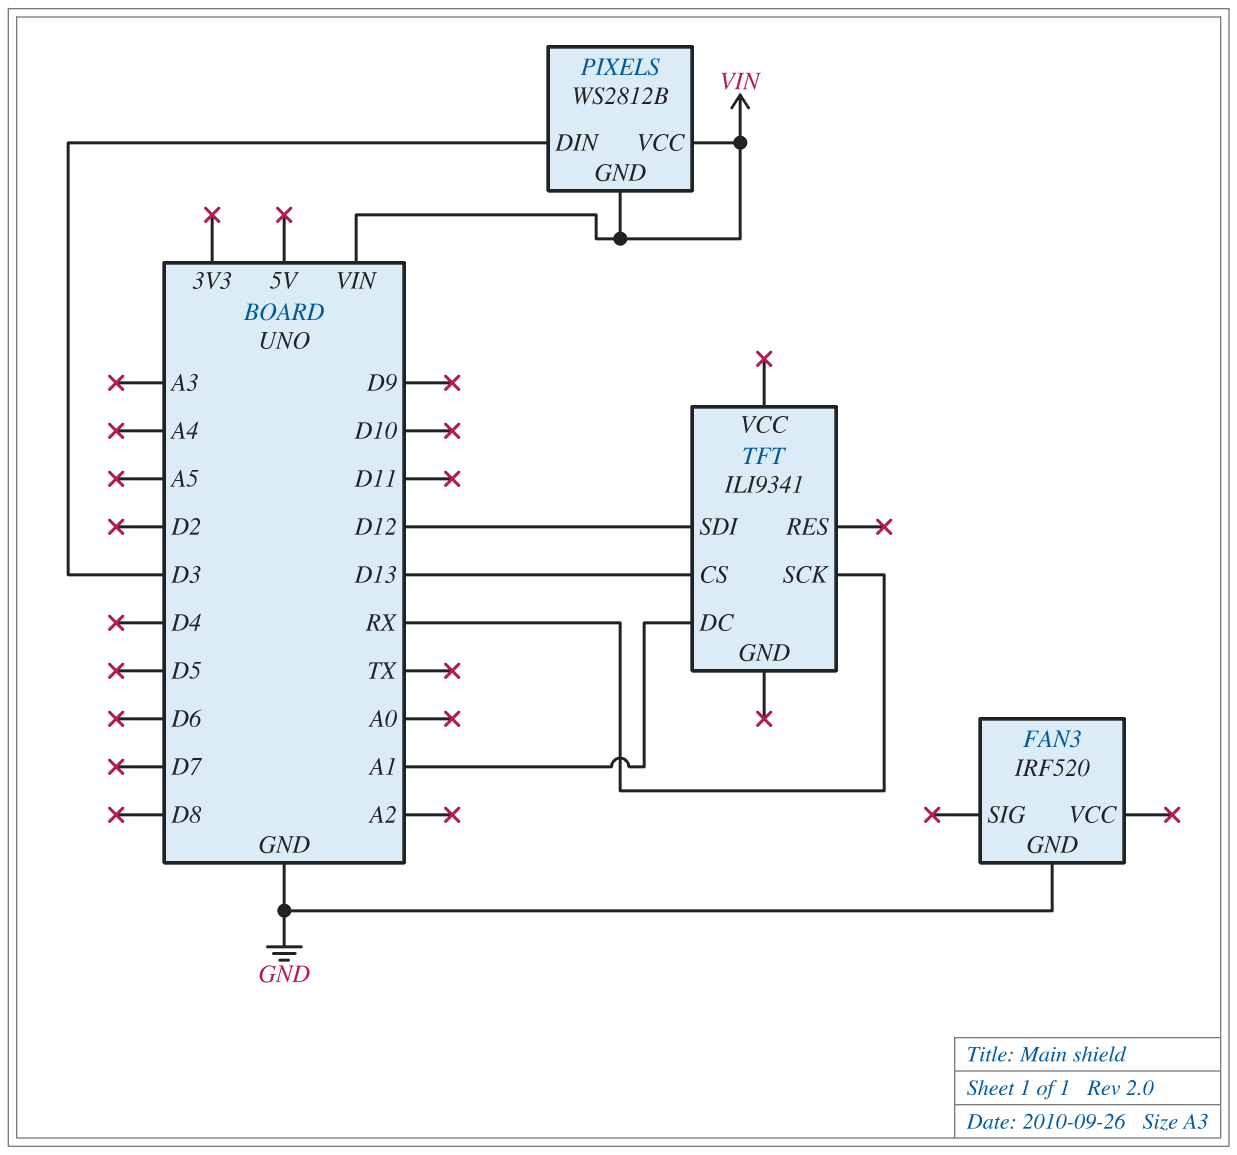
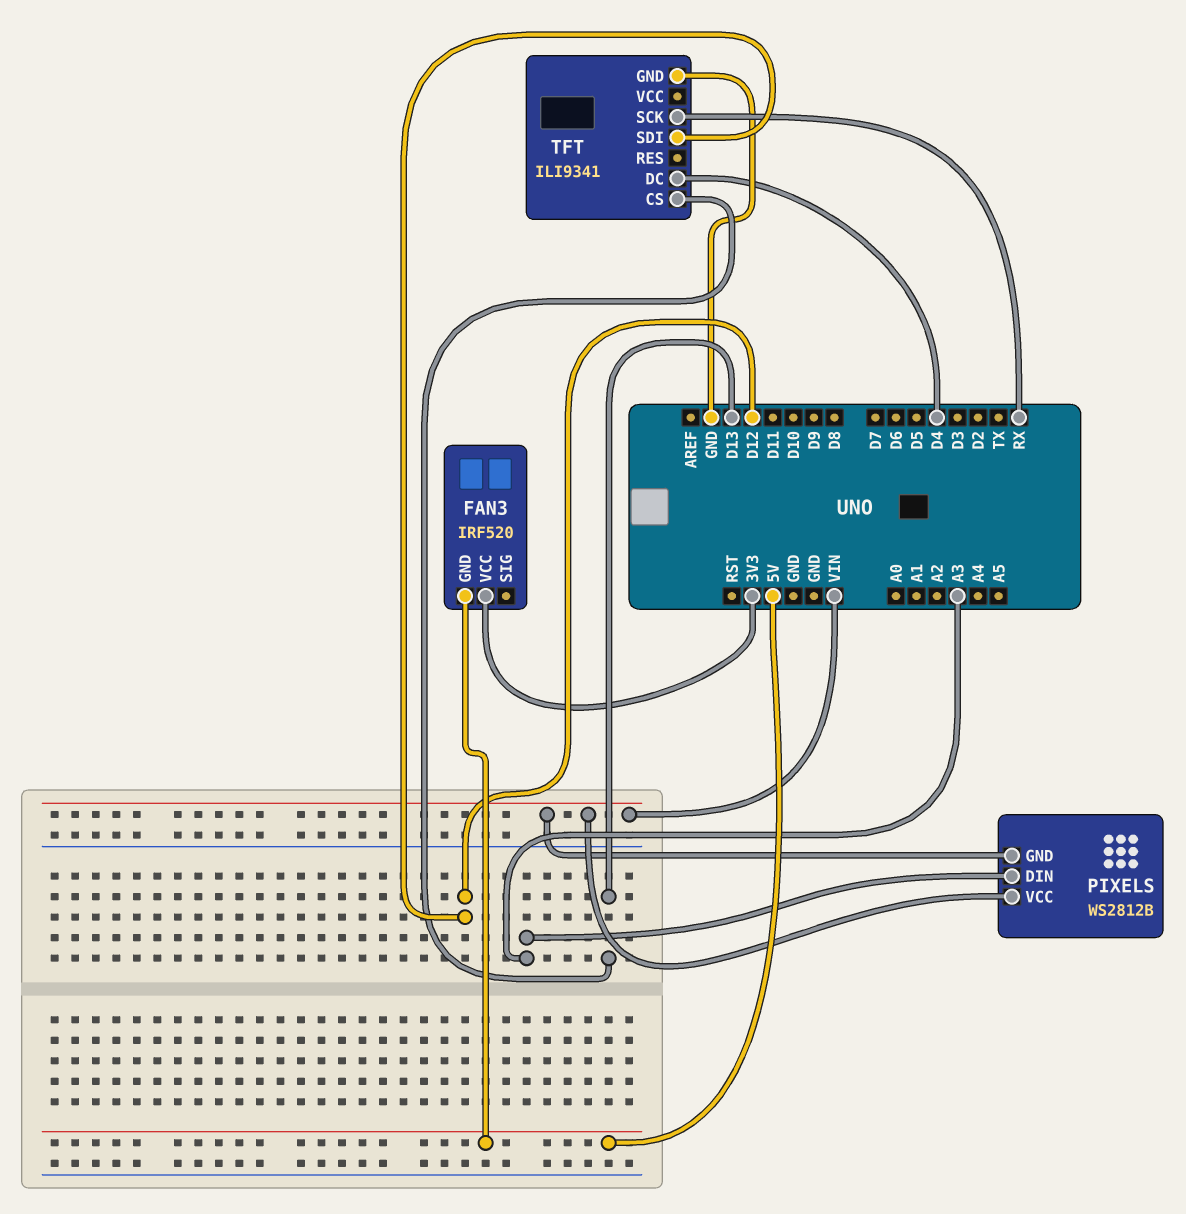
FAN3 pin GND: GND -> 5V
FAN3 pin VCC: none -> 3V3
PIXELS pin DIN: D3 -> A3
TFT pin DC: A1 -> D4
TFT pin GND: none -> GND

